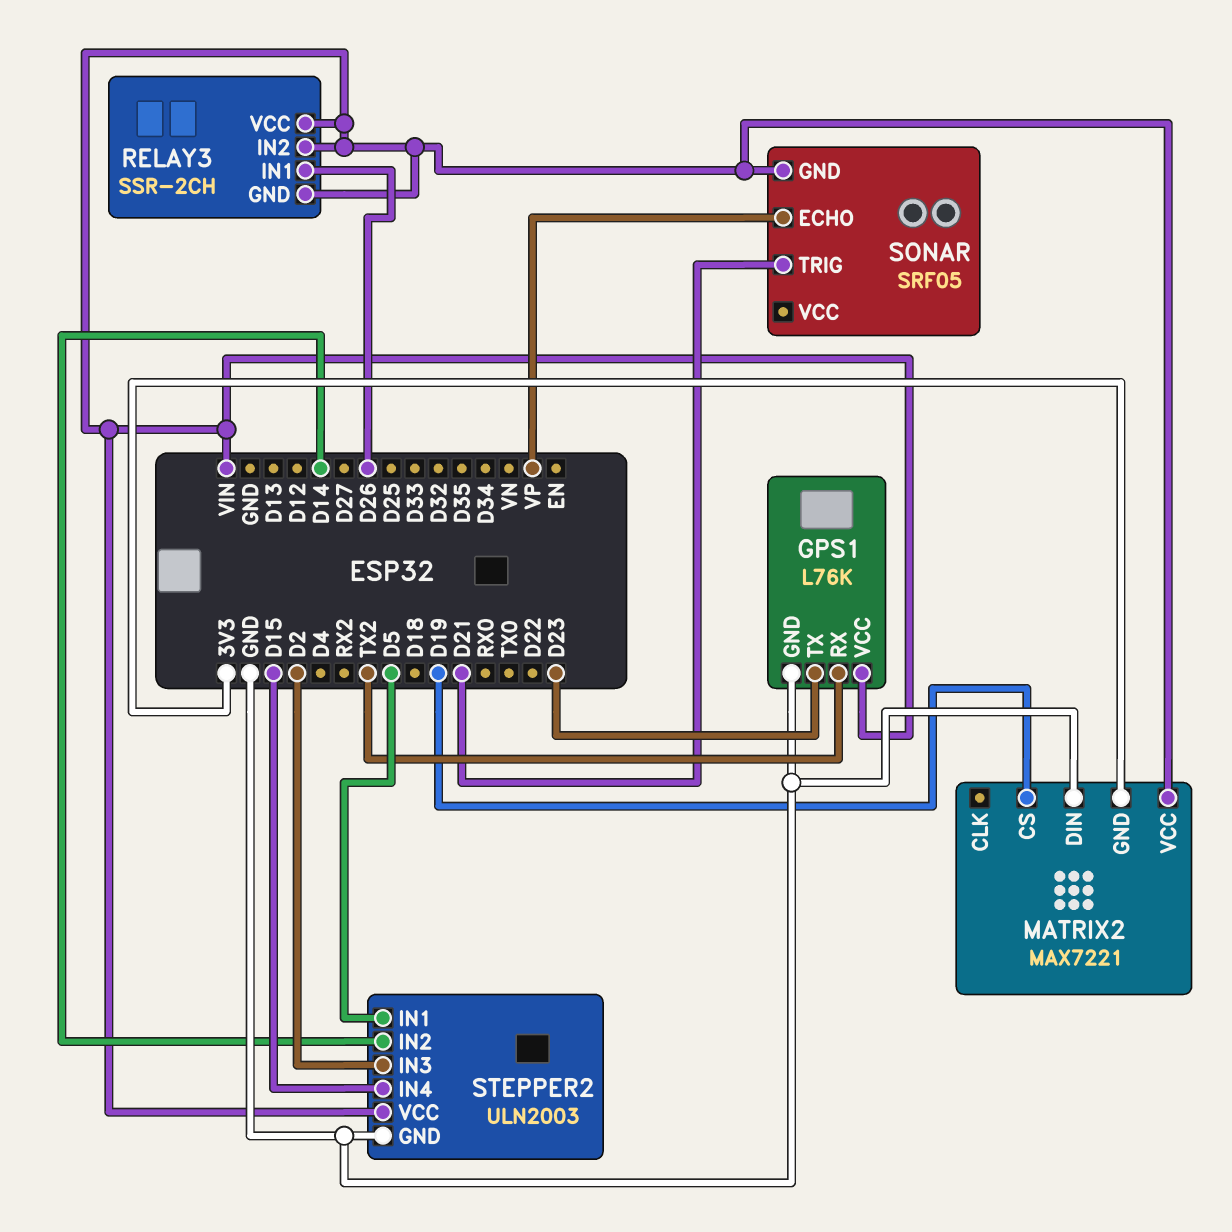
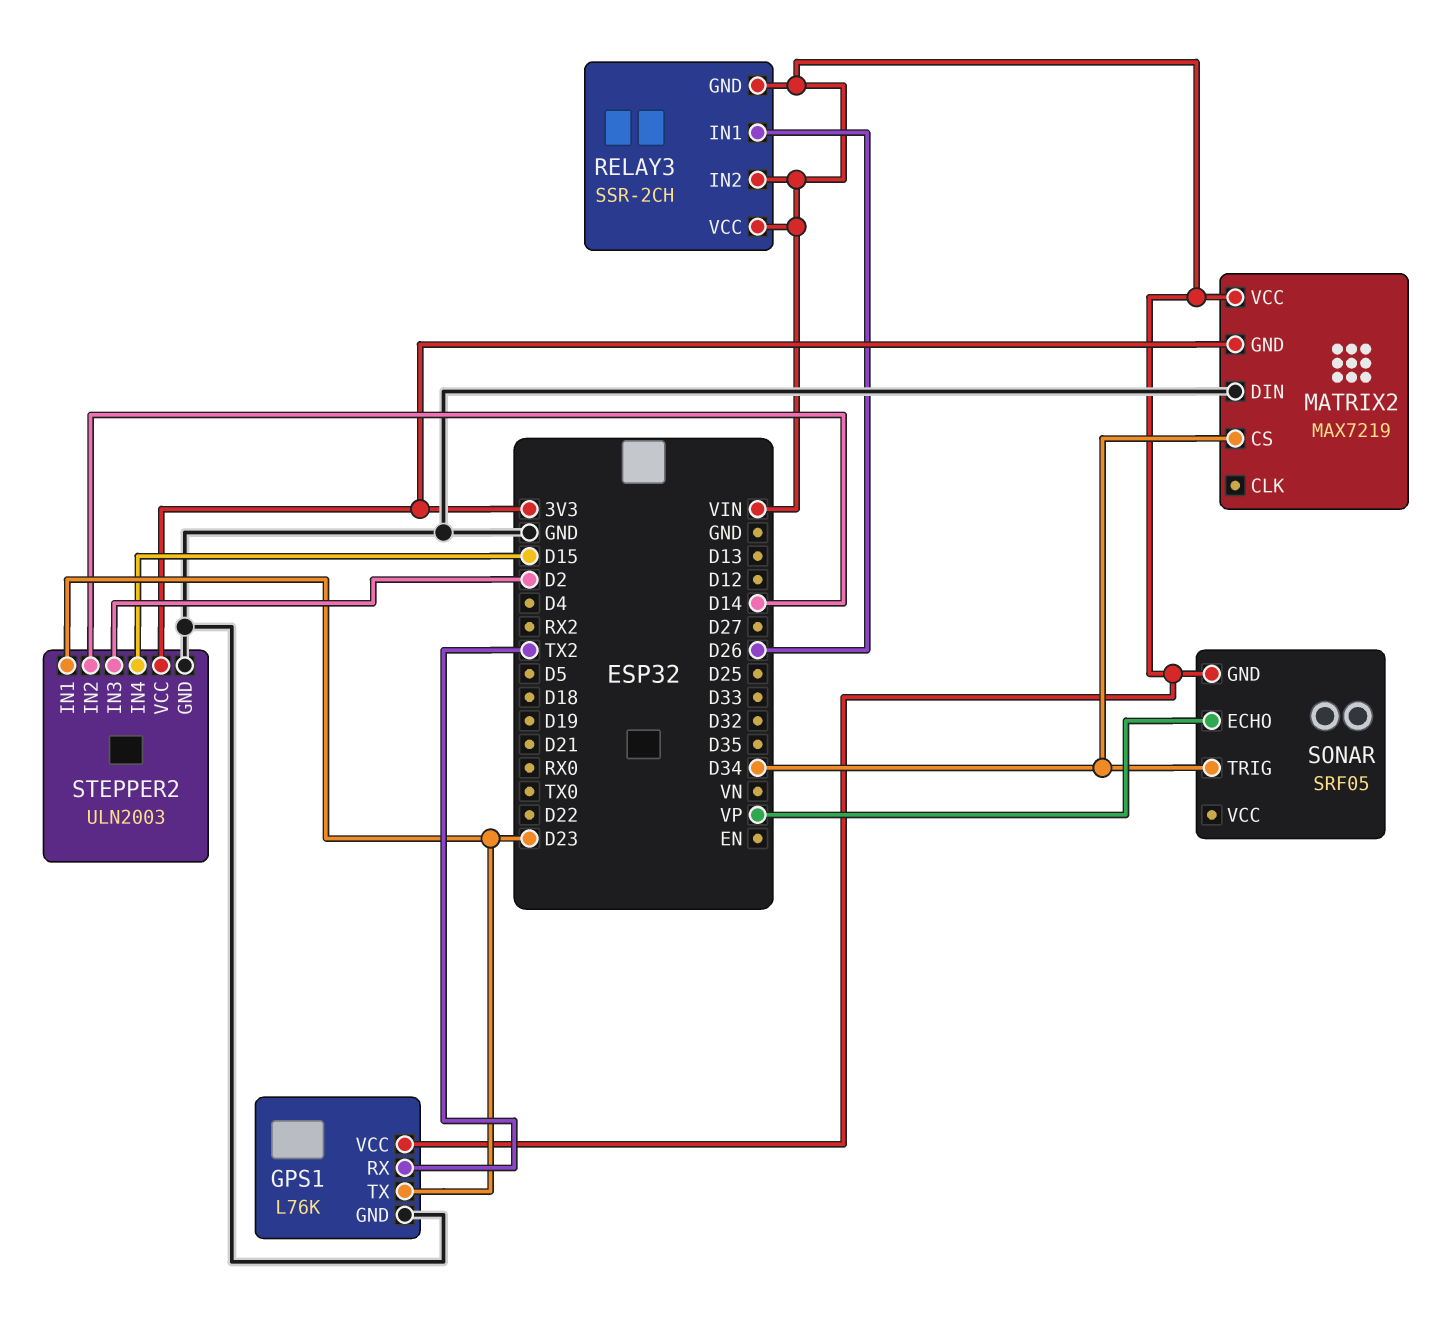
MATRIX2: MAX7221 -> MAX7219
MATRIX2 pin CS: D19 -> D34
SONAR pin TRIG: D21 -> D34
STEPPER2 pin IN1: D5 -> D23
STEPPER2 pin VCC: VIN -> 3V3

